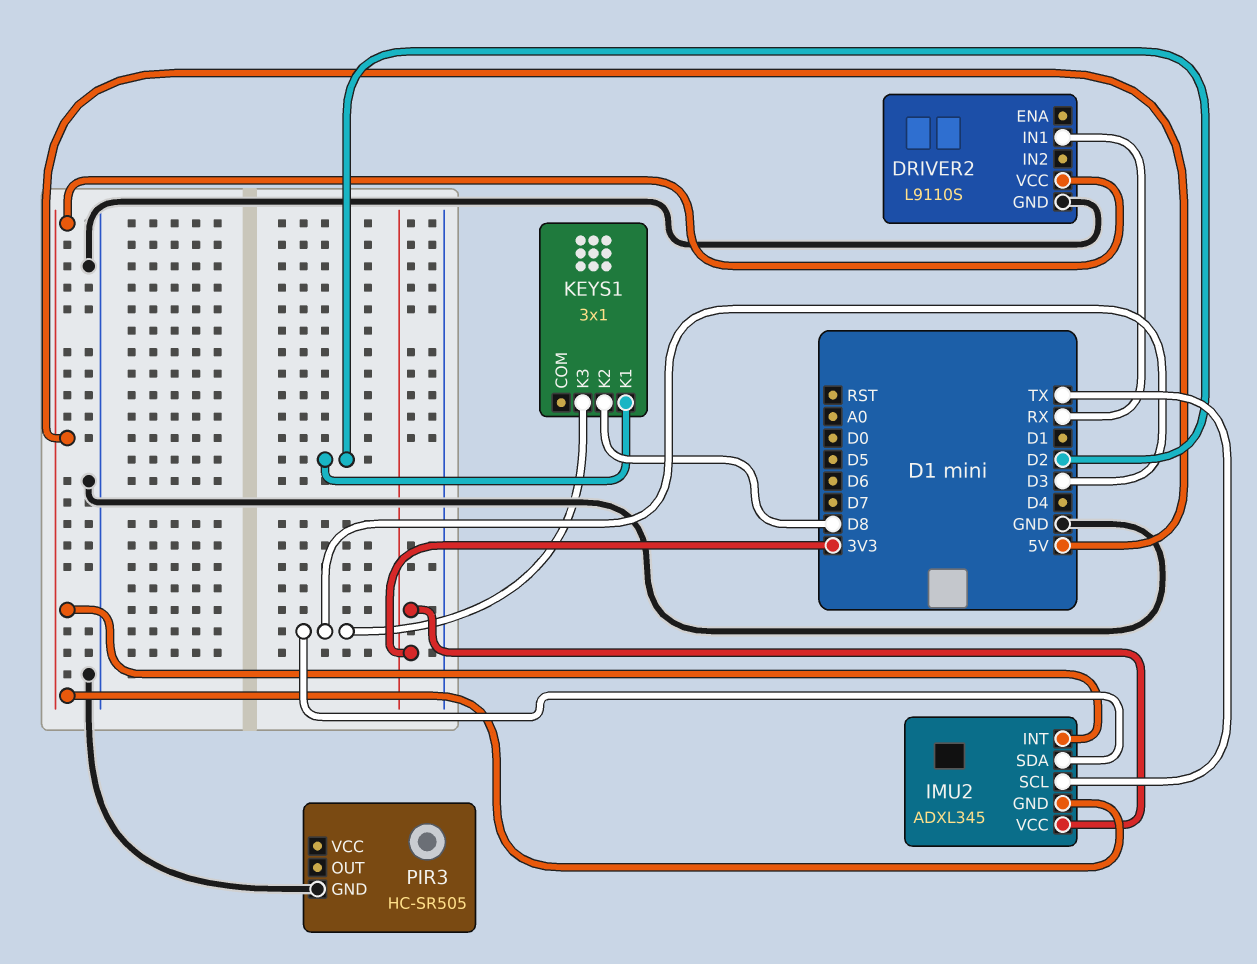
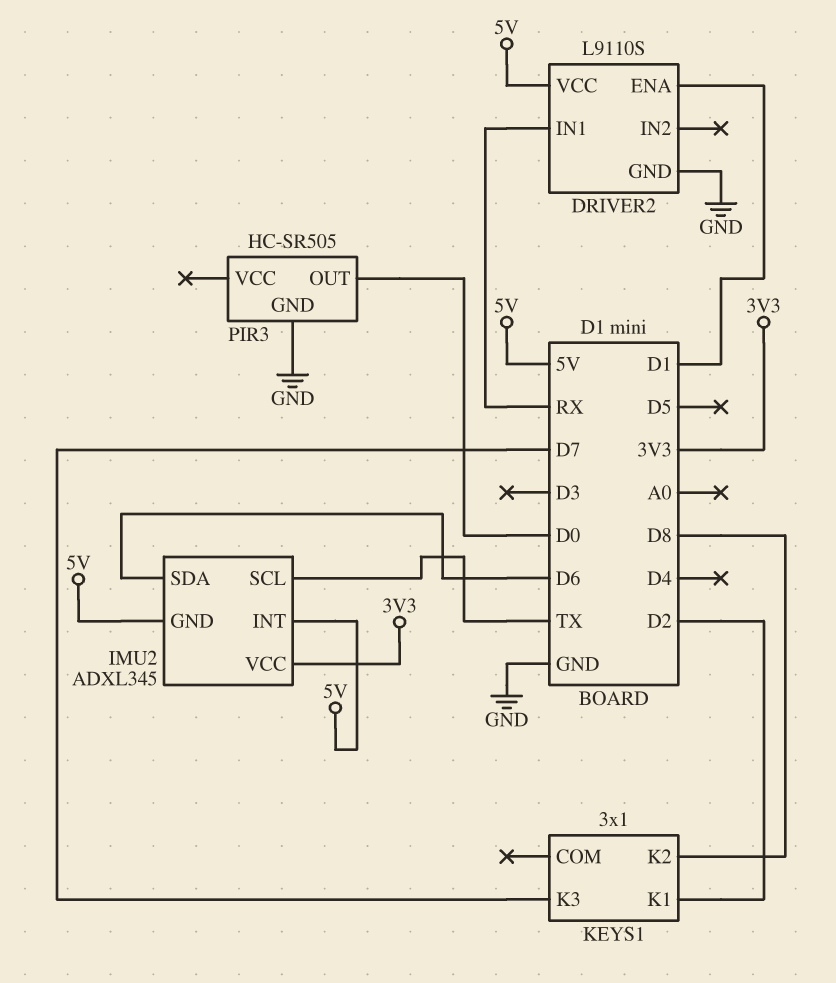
DRIVER2 pin ENA: none -> D1
IMU2 pin SDA: D3 -> D6
KEYS1 pin K3: D3 -> D7
PIR3 pin OUT: none -> D0

